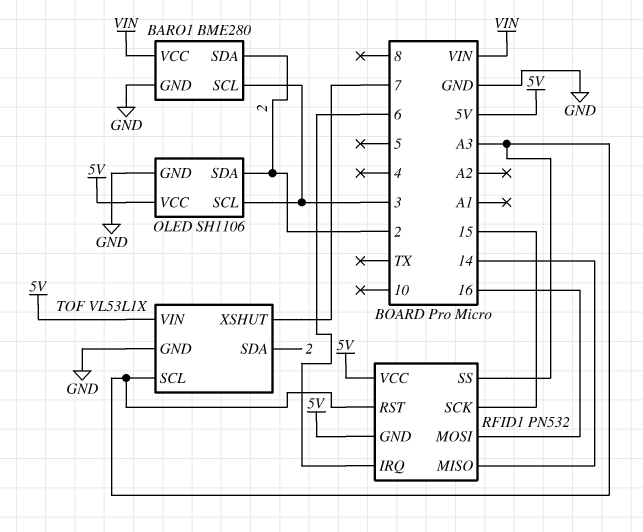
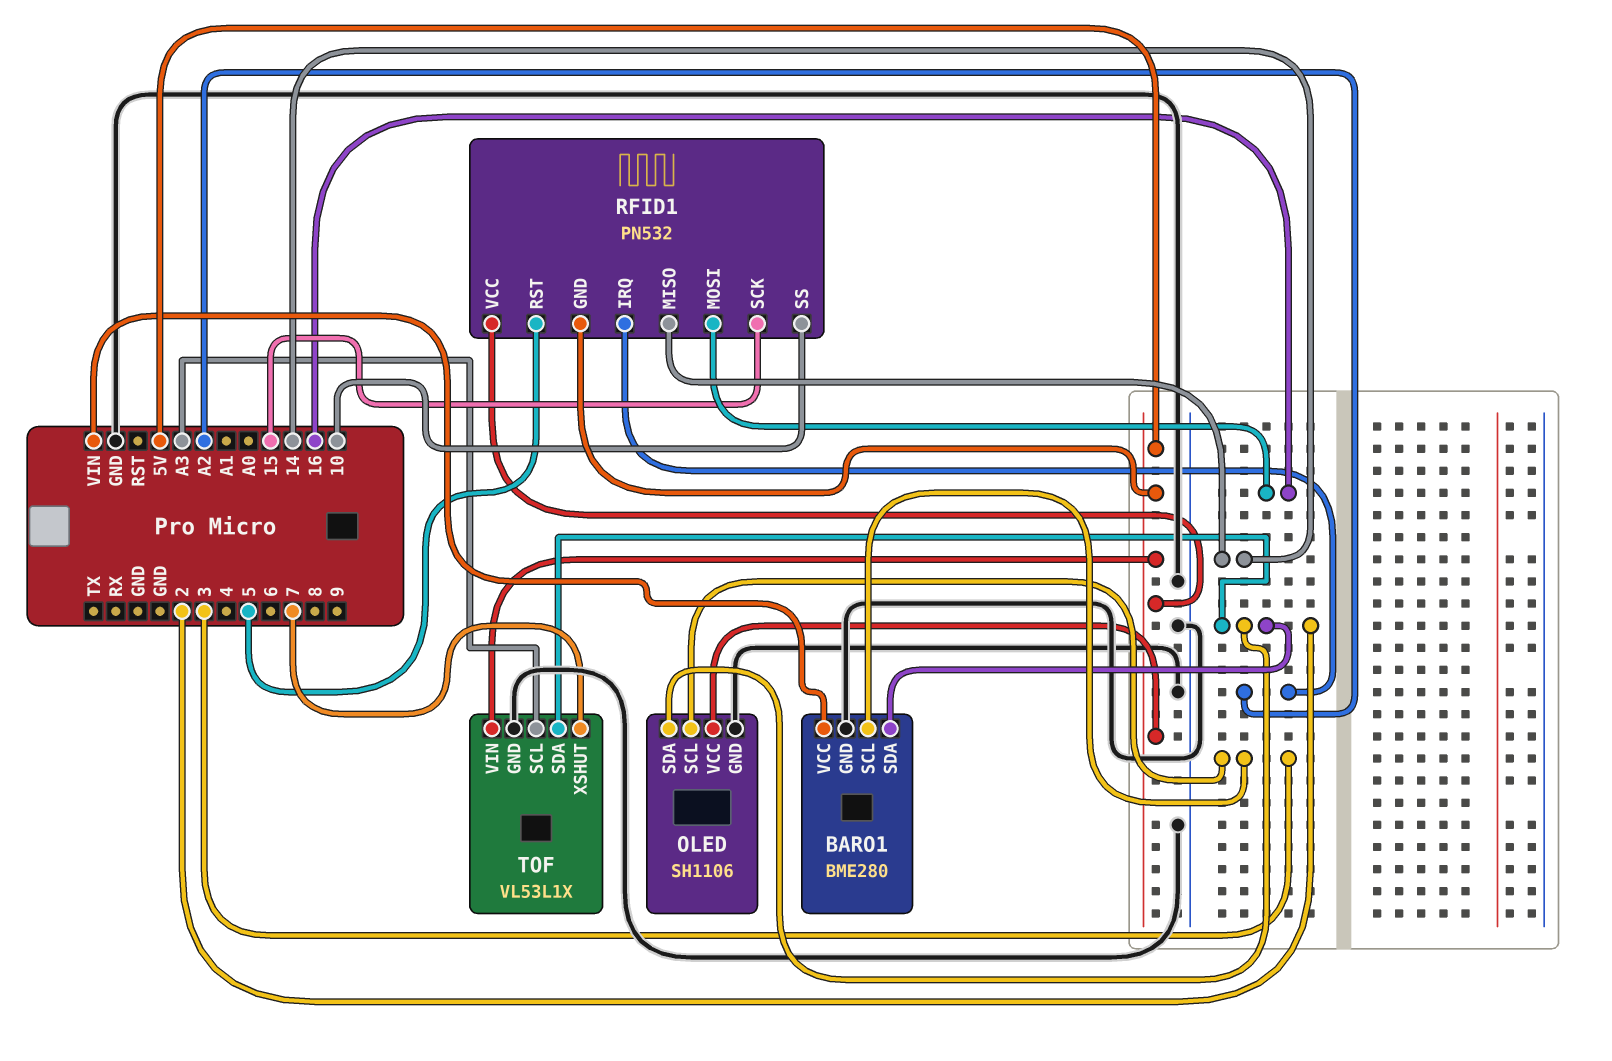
RFID1 pin IRQ: 6 -> A2
RFID1 pin RST: A3 -> 5
RFID1 pin SS: A3 -> 10

